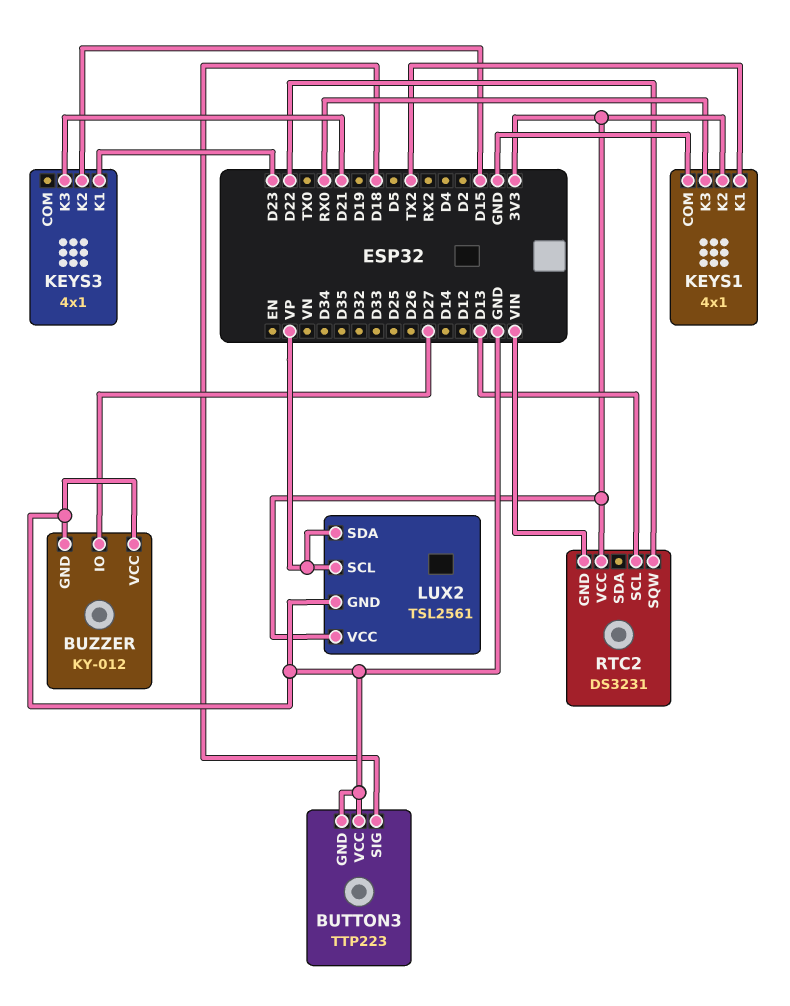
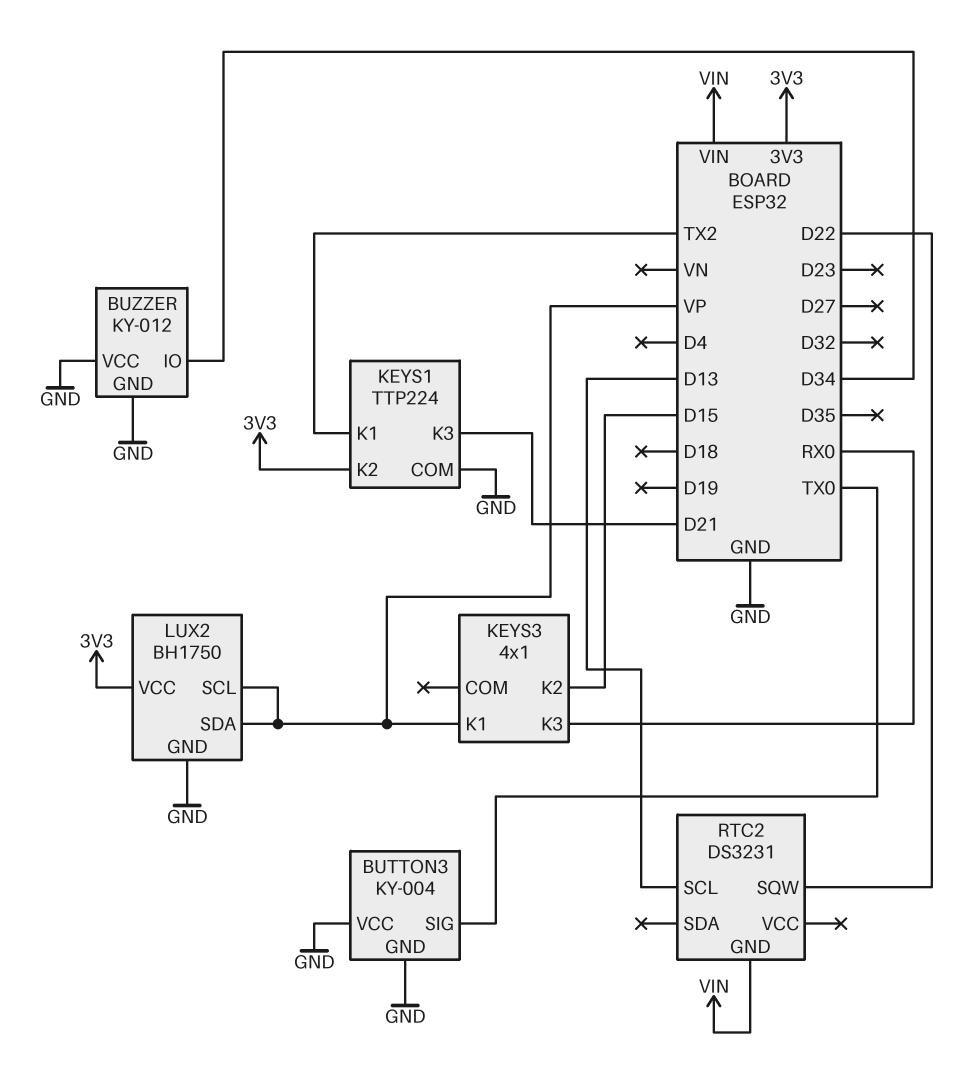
BUTTON3: TTP223 -> KY-004
BUTTON3 pin SIG: D18 -> TX0
BUZZER pin IO: D27 -> D34
KEYS1: 4x1 -> TTP224
KEYS1 pin K3: RX0 -> D21
KEYS3 pin K1: D23 -> VP
KEYS3 pin K3: D21 -> RX0
LUX2: TSL2561 -> BH1750
RTC2 pin VCC: 3V3 -> none

